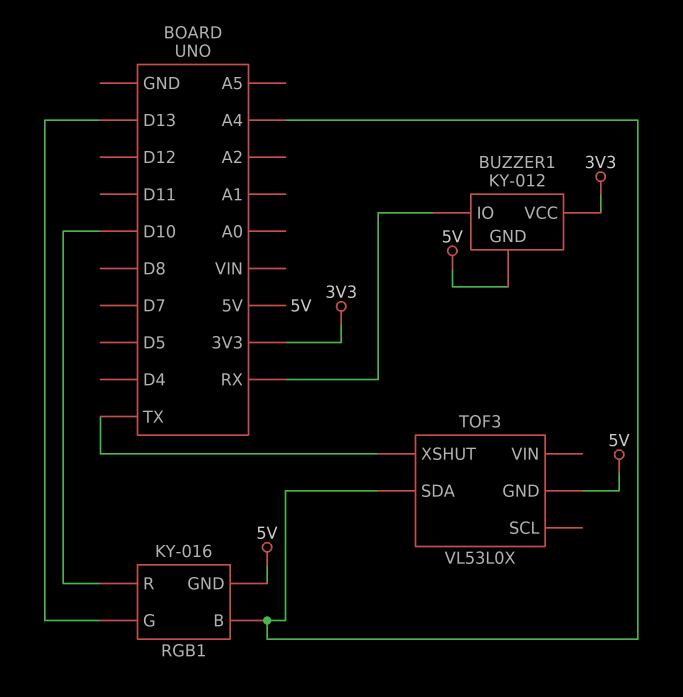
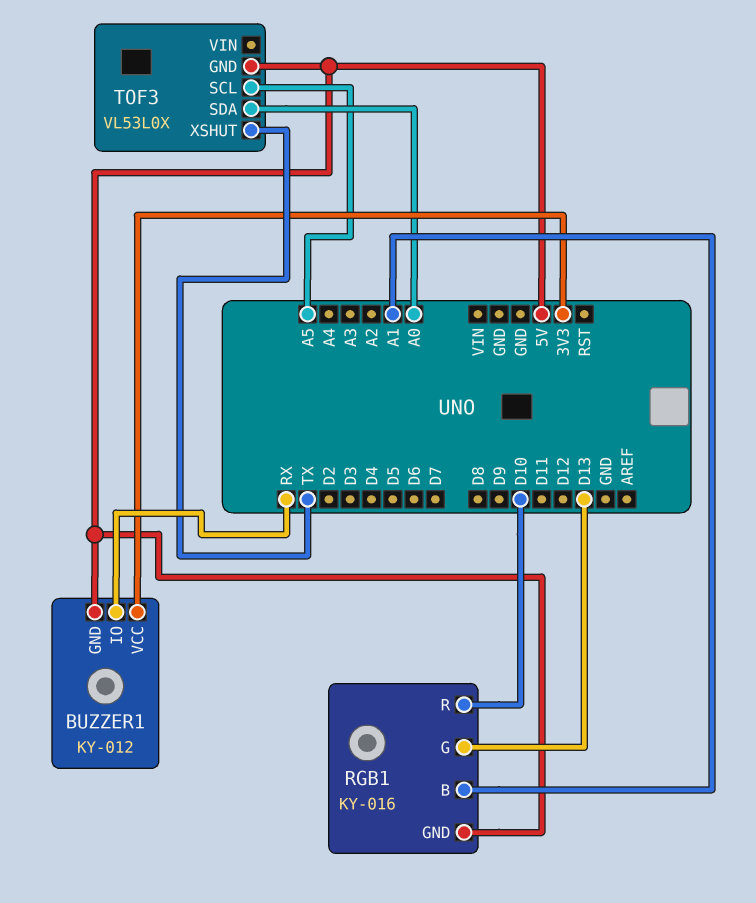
RGB1 pin B: A4 -> A1
TOF3 pin SCL: none -> A5
TOF3 pin SDA: A4 -> A0

